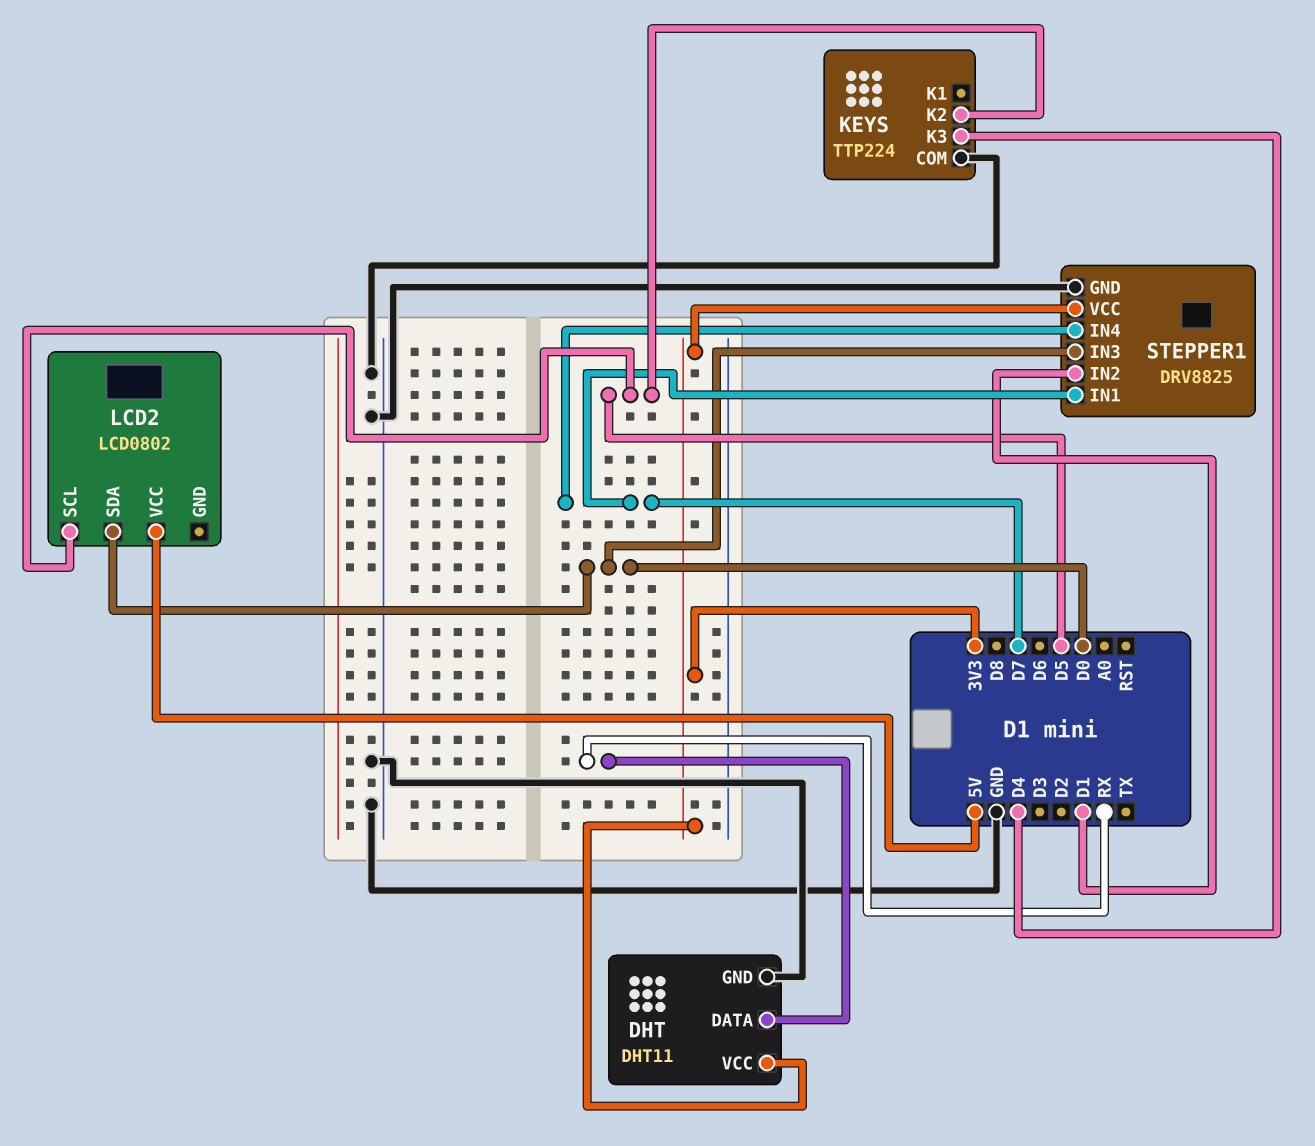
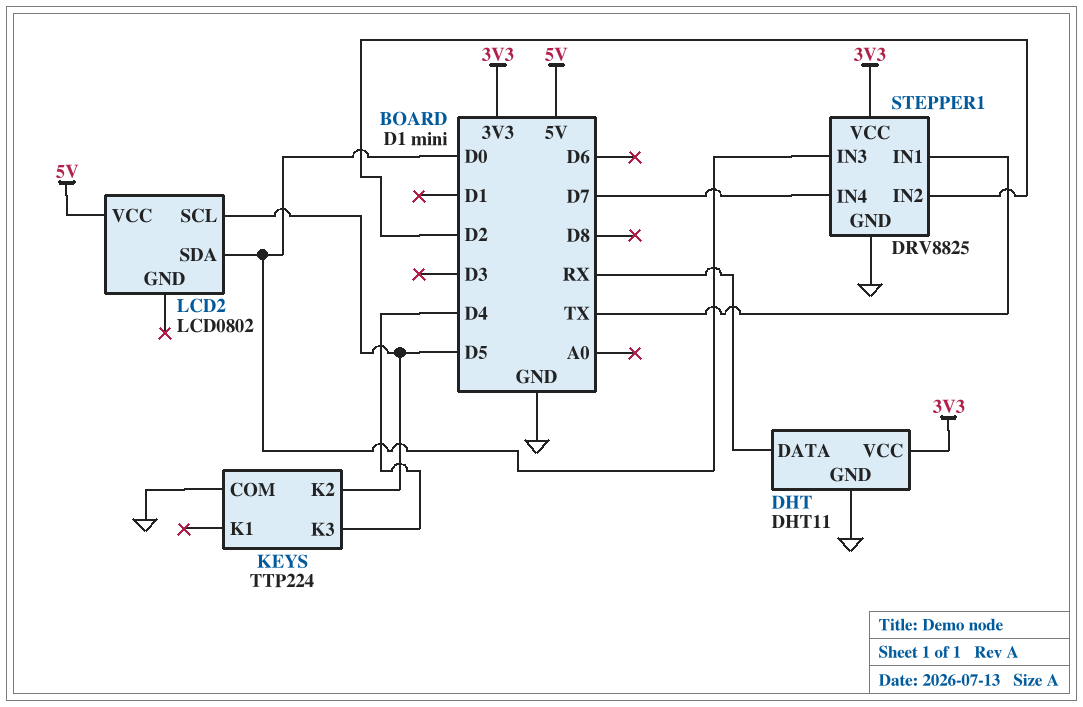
STEPPER1 pin IN1: D7 -> TX
STEPPER1 pin IN2: D1 -> D2

